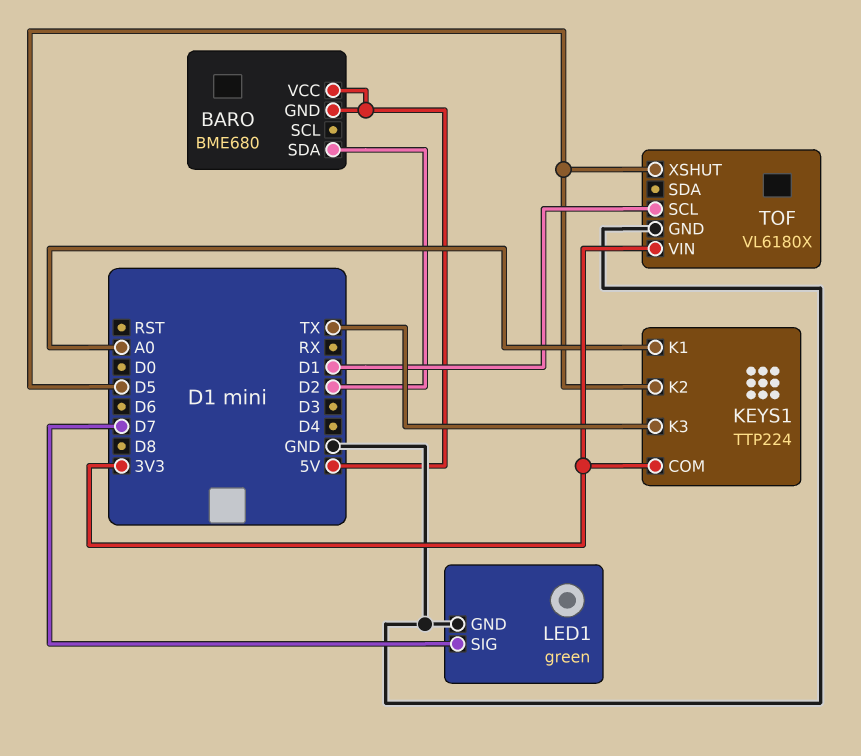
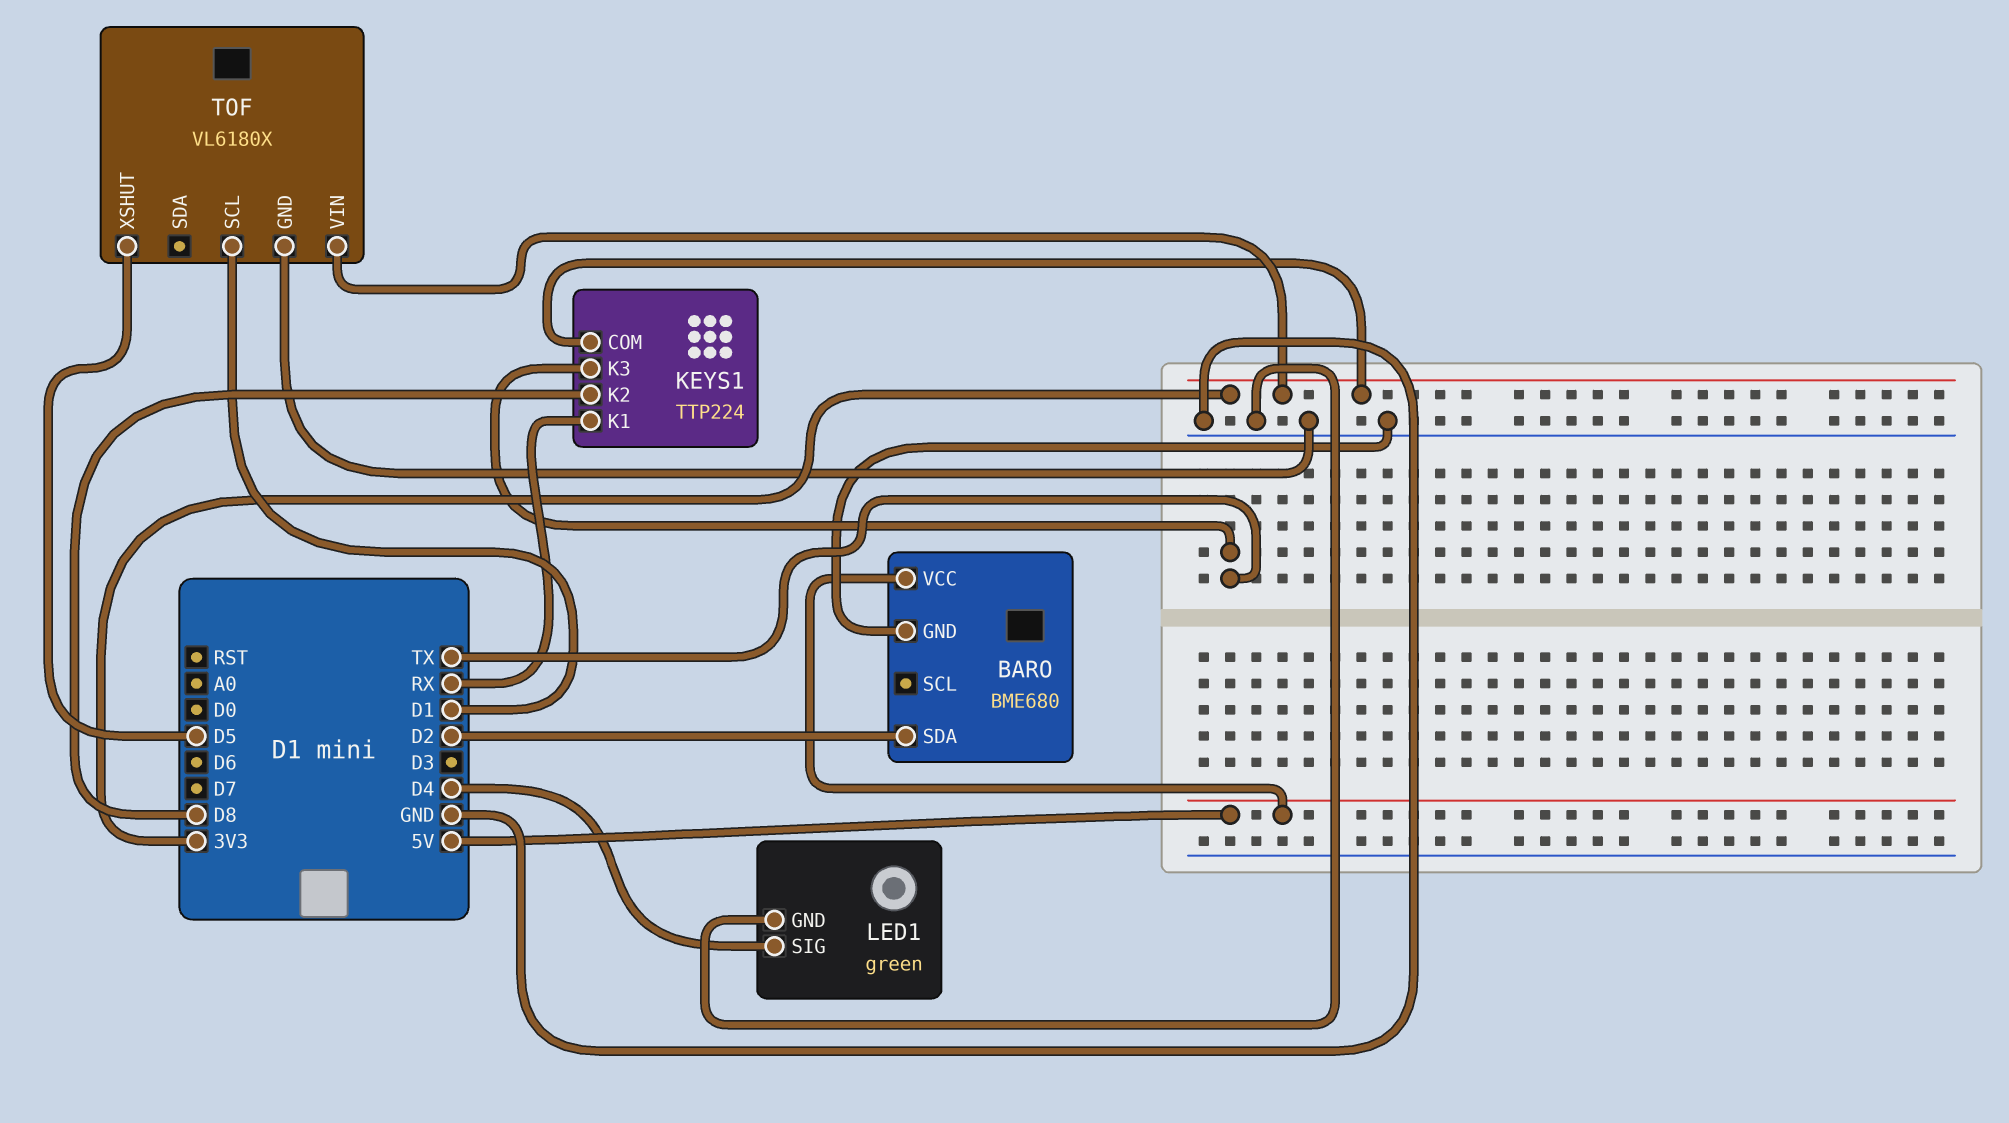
BARO pin GND: 5V -> GND
KEYS1 pin K1: A0 -> RX
KEYS1 pin K2: D5 -> D8
LED1 pin SIG: D7 -> D4

